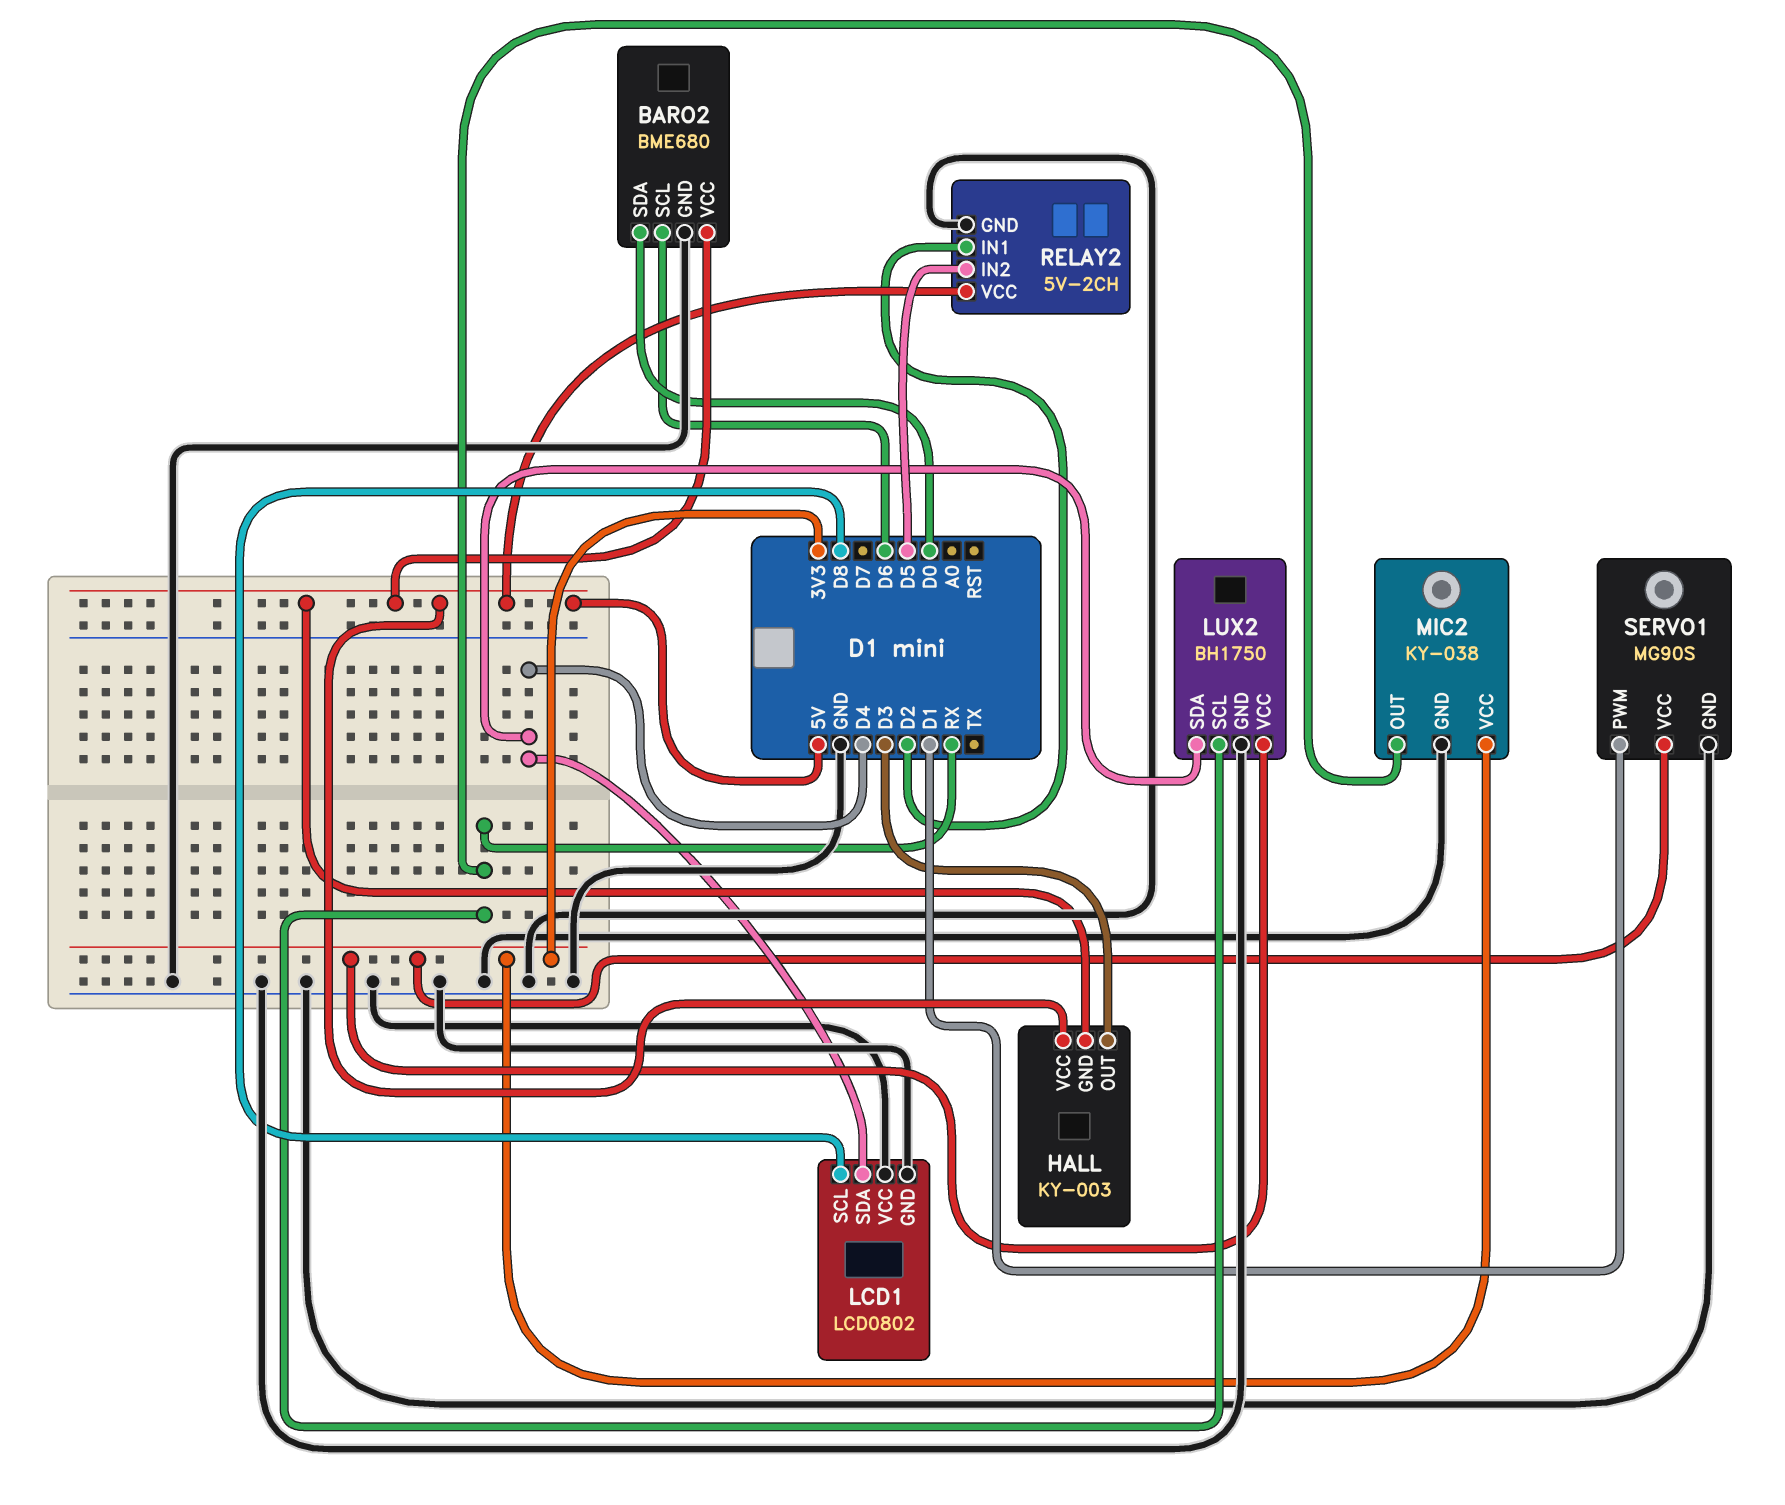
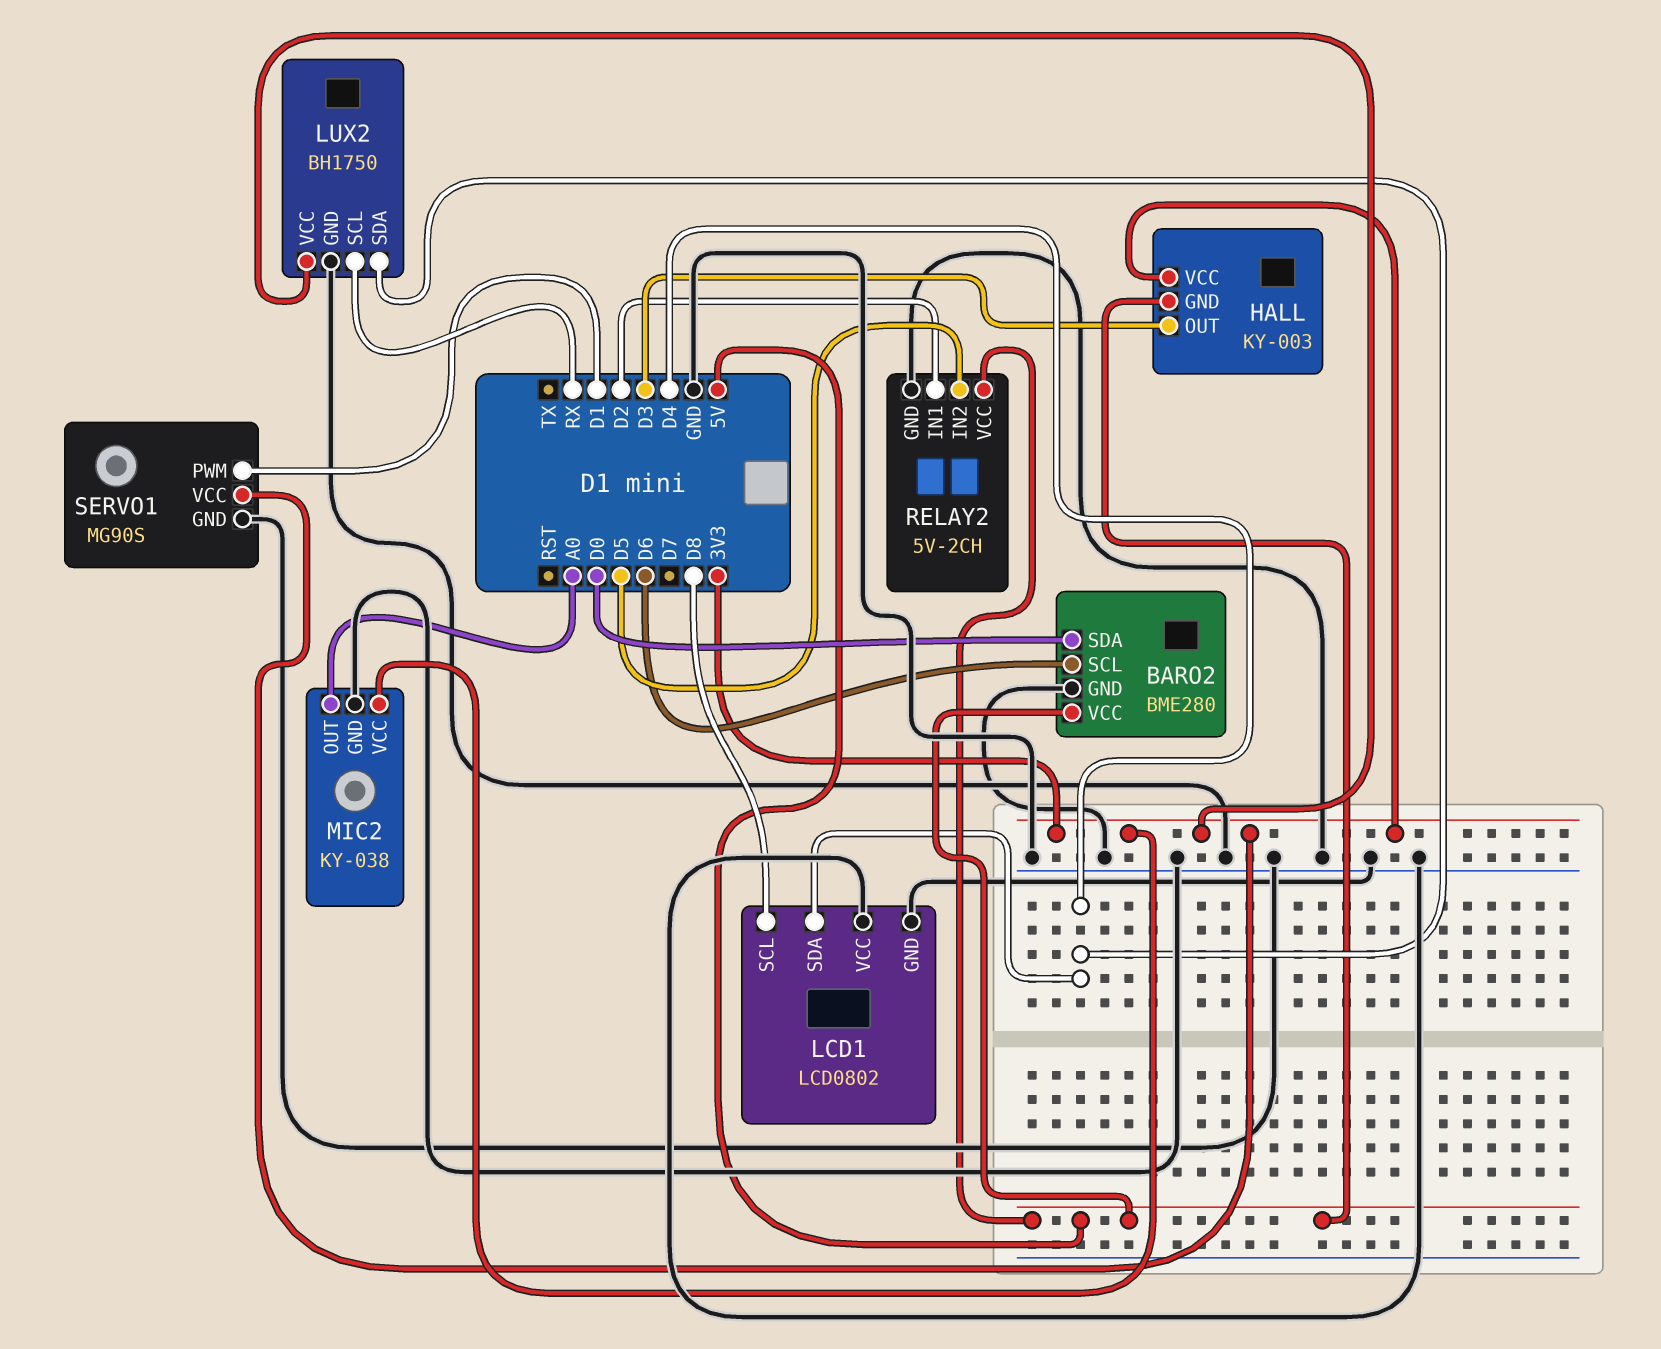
BARO2: BME680 -> BME280
HALL pin VCC: 5V -> 3V3
MIC2 pin OUT: RX -> A0

